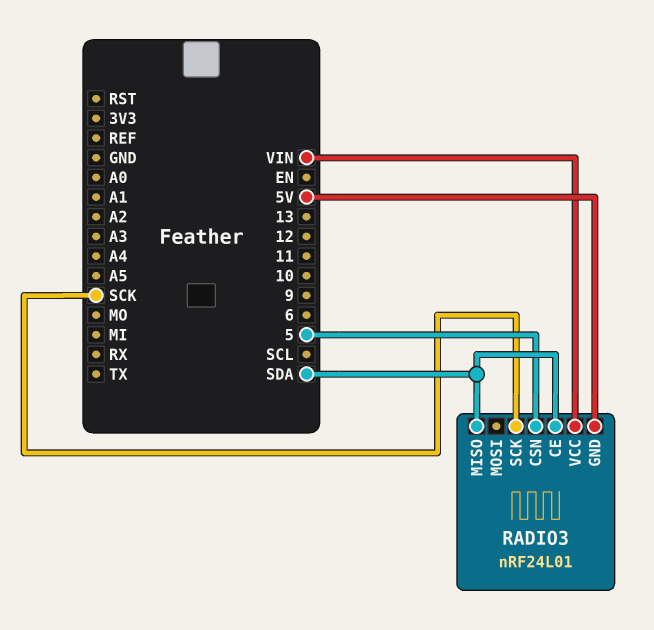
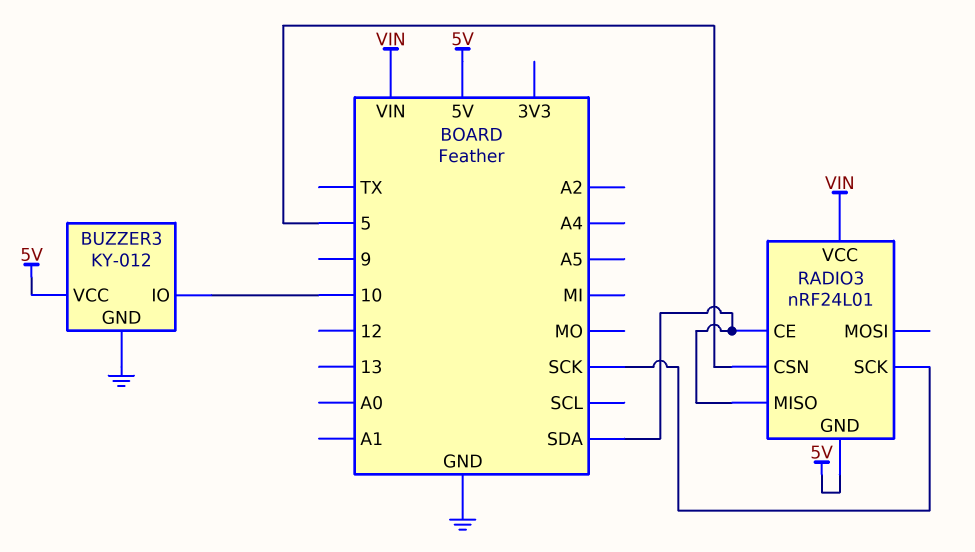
BUZZER3: none -> KY-012
BUZZER3 pin GND: none -> GND
BUZZER3 pin IO: none -> 10
BUZZER3 pin VCC: none -> 5V

